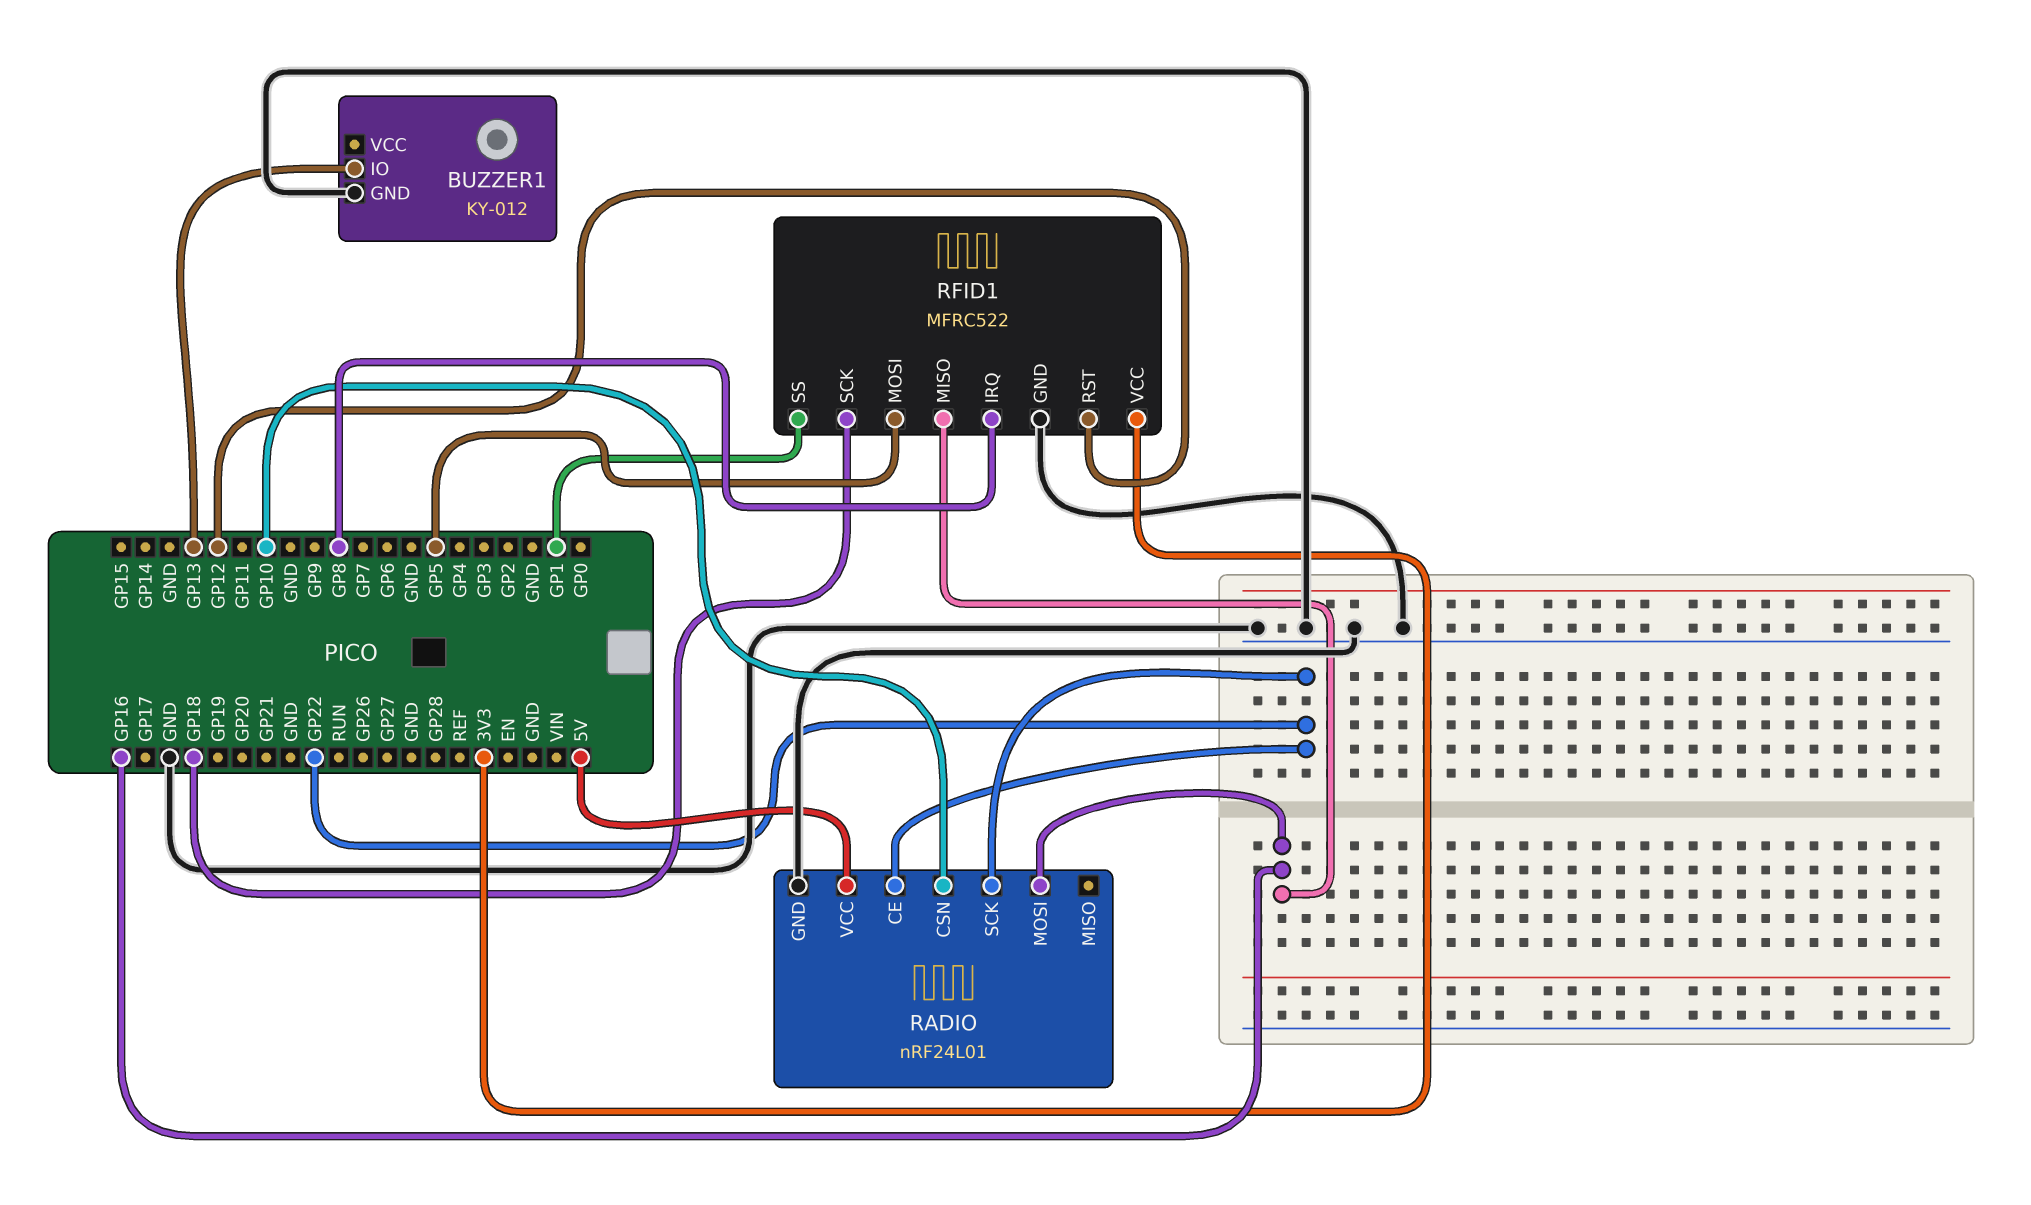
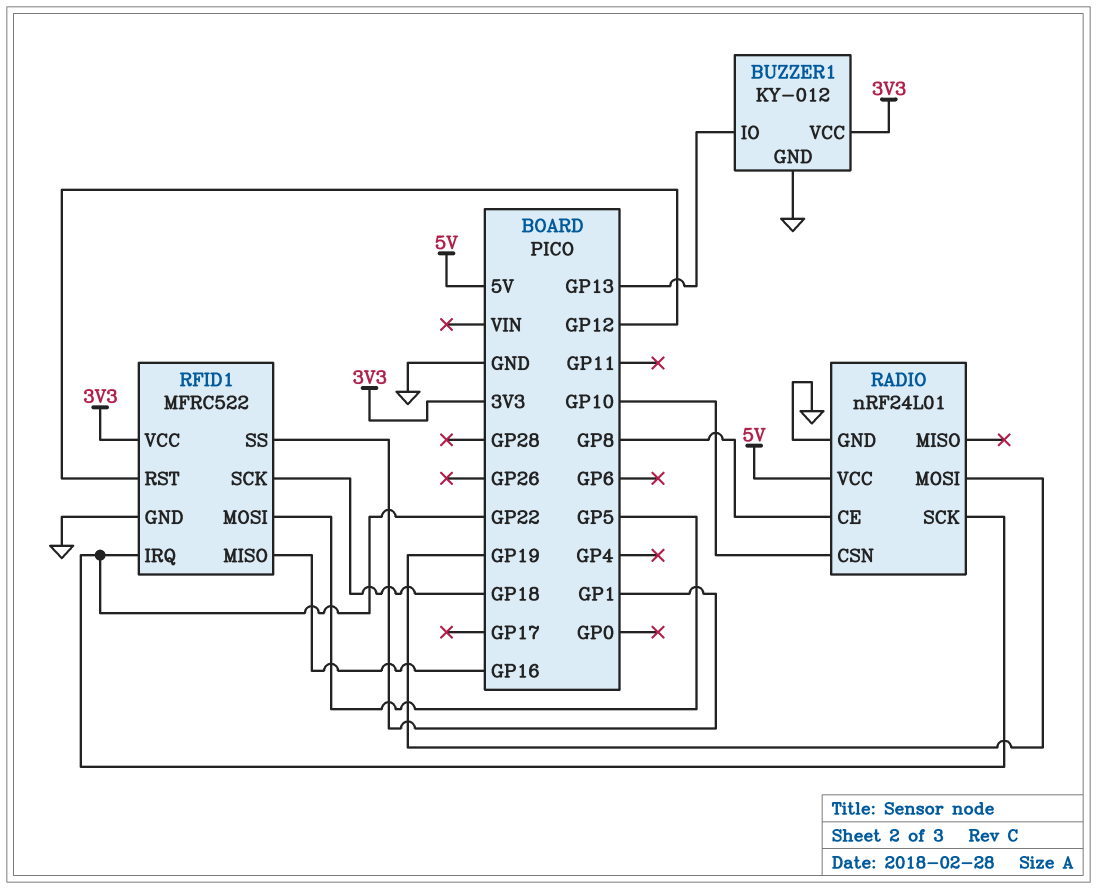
BUZZER1 pin VCC: none -> 3V3
RADIO pin CE: GP22 -> GP8
RADIO pin MOSI: GP16 -> GP19
RFID1 pin IRQ: GP8 -> GP22

